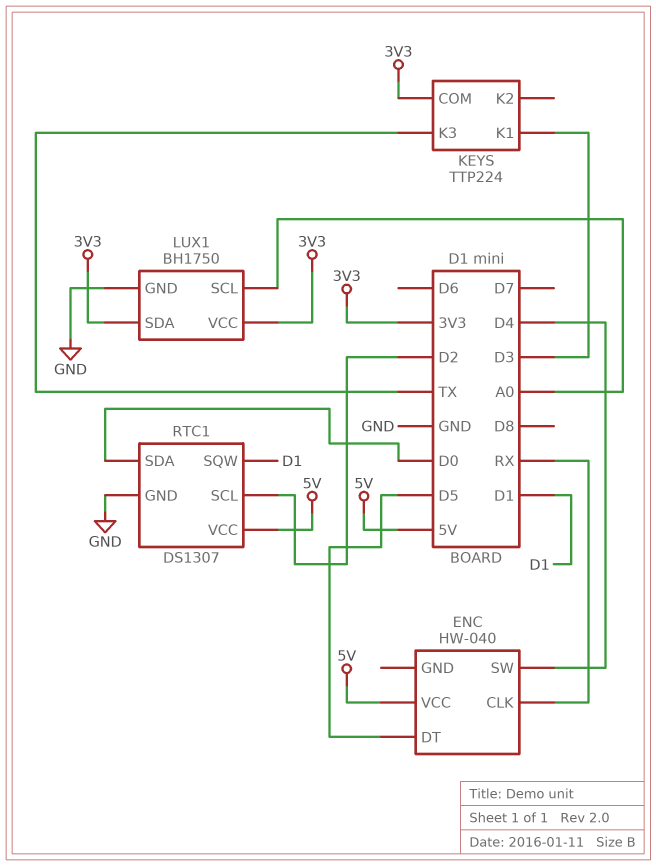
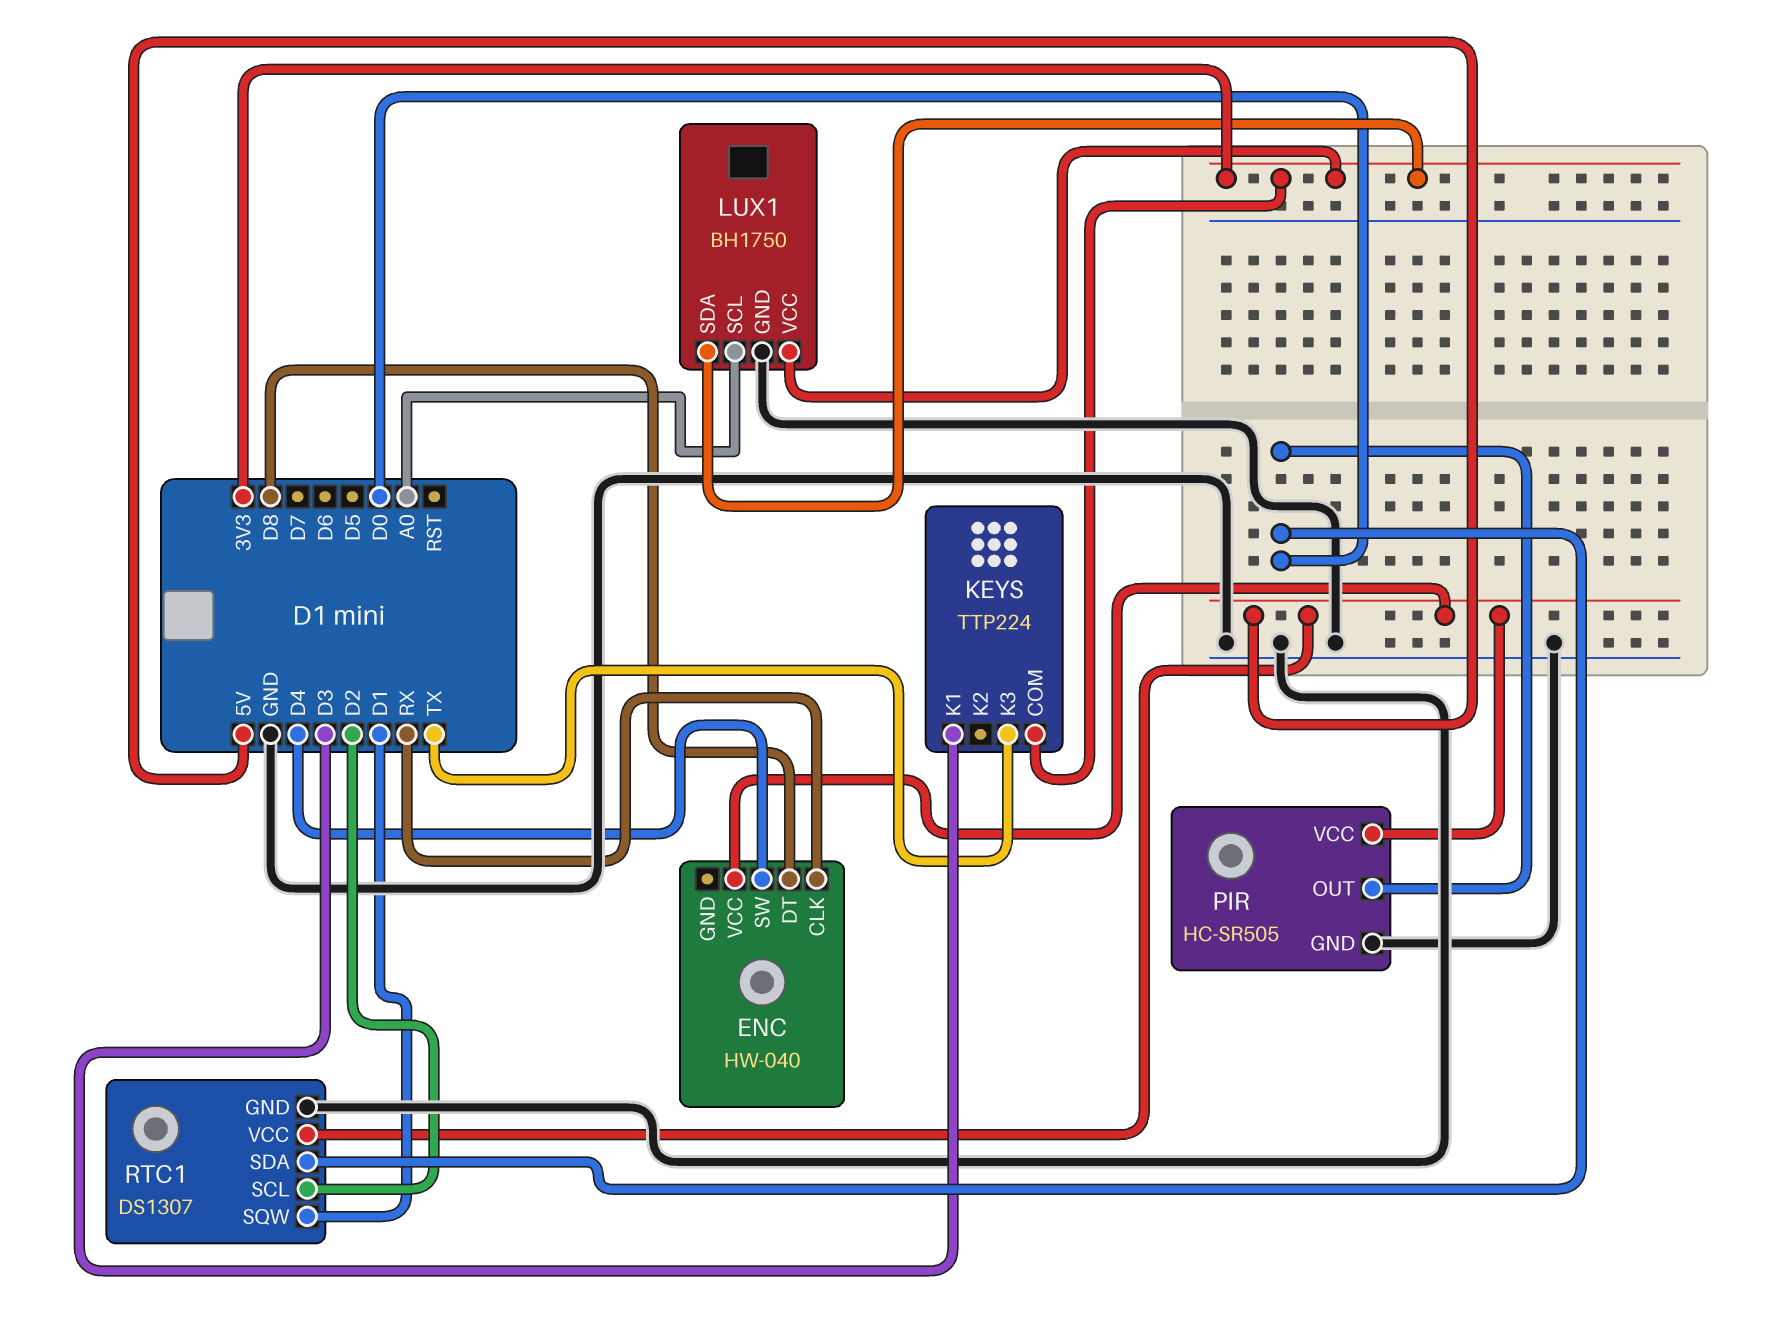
ENC pin DT: D5 -> D8
PIR: none -> HC-SR505
PIR pin GND: none -> GND
PIR pin OUT: none -> D0
PIR pin VCC: none -> 5V

